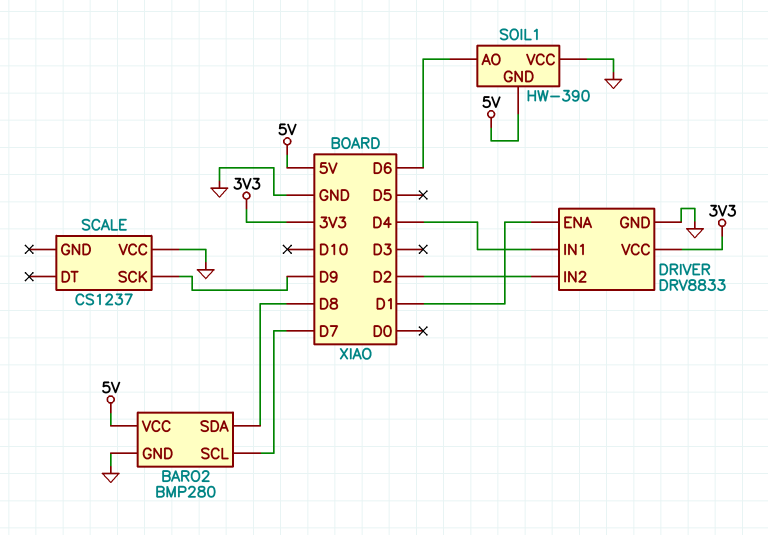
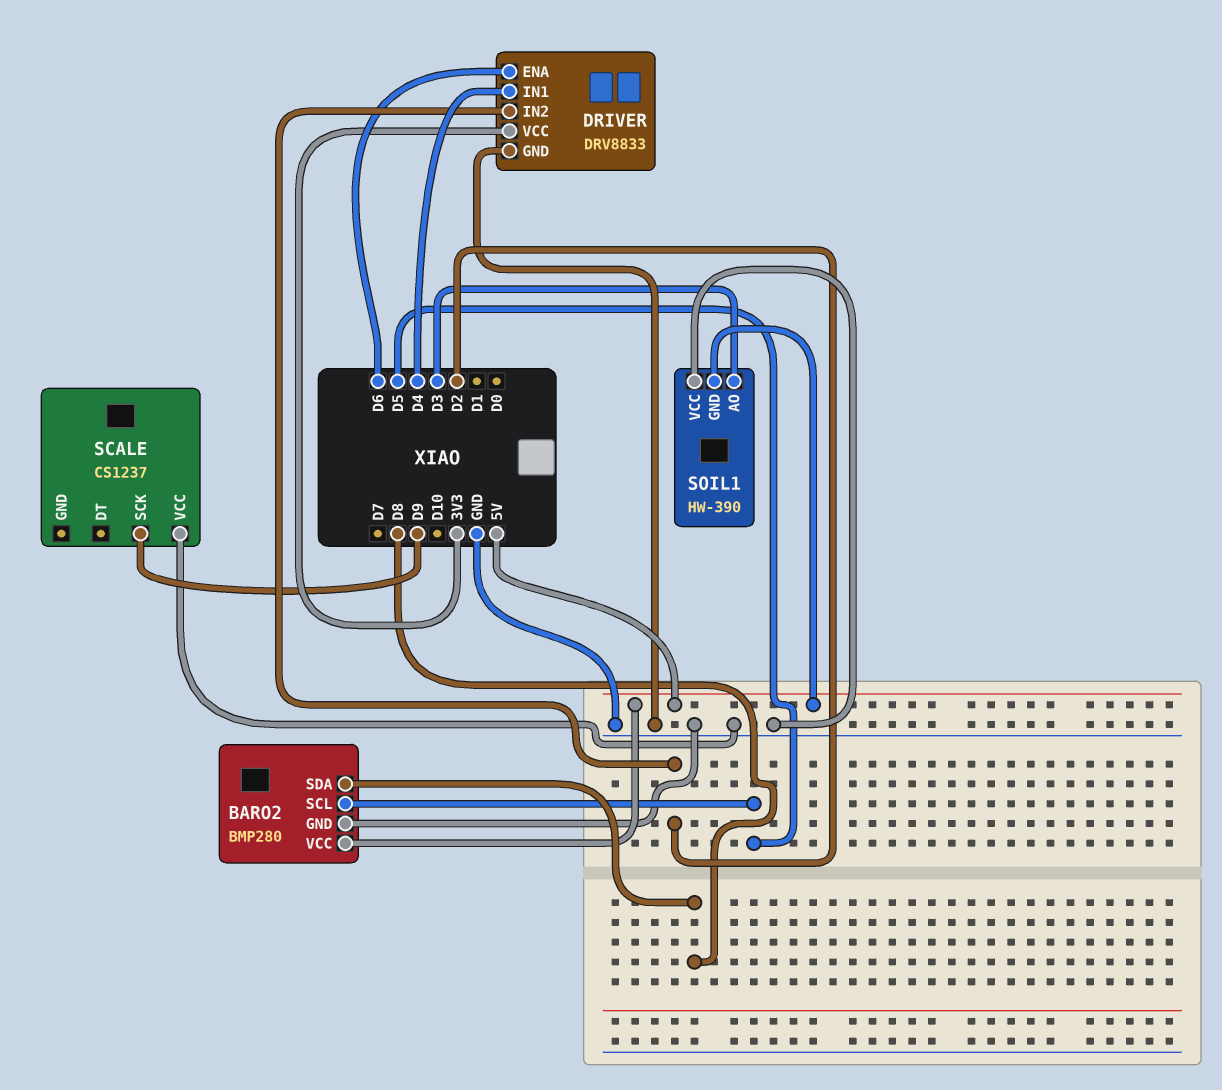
BARO2 pin SCL: D7 -> D5
DRIVER pin ENA: D1 -> D6
SOIL1 pin AO: D6 -> D3

